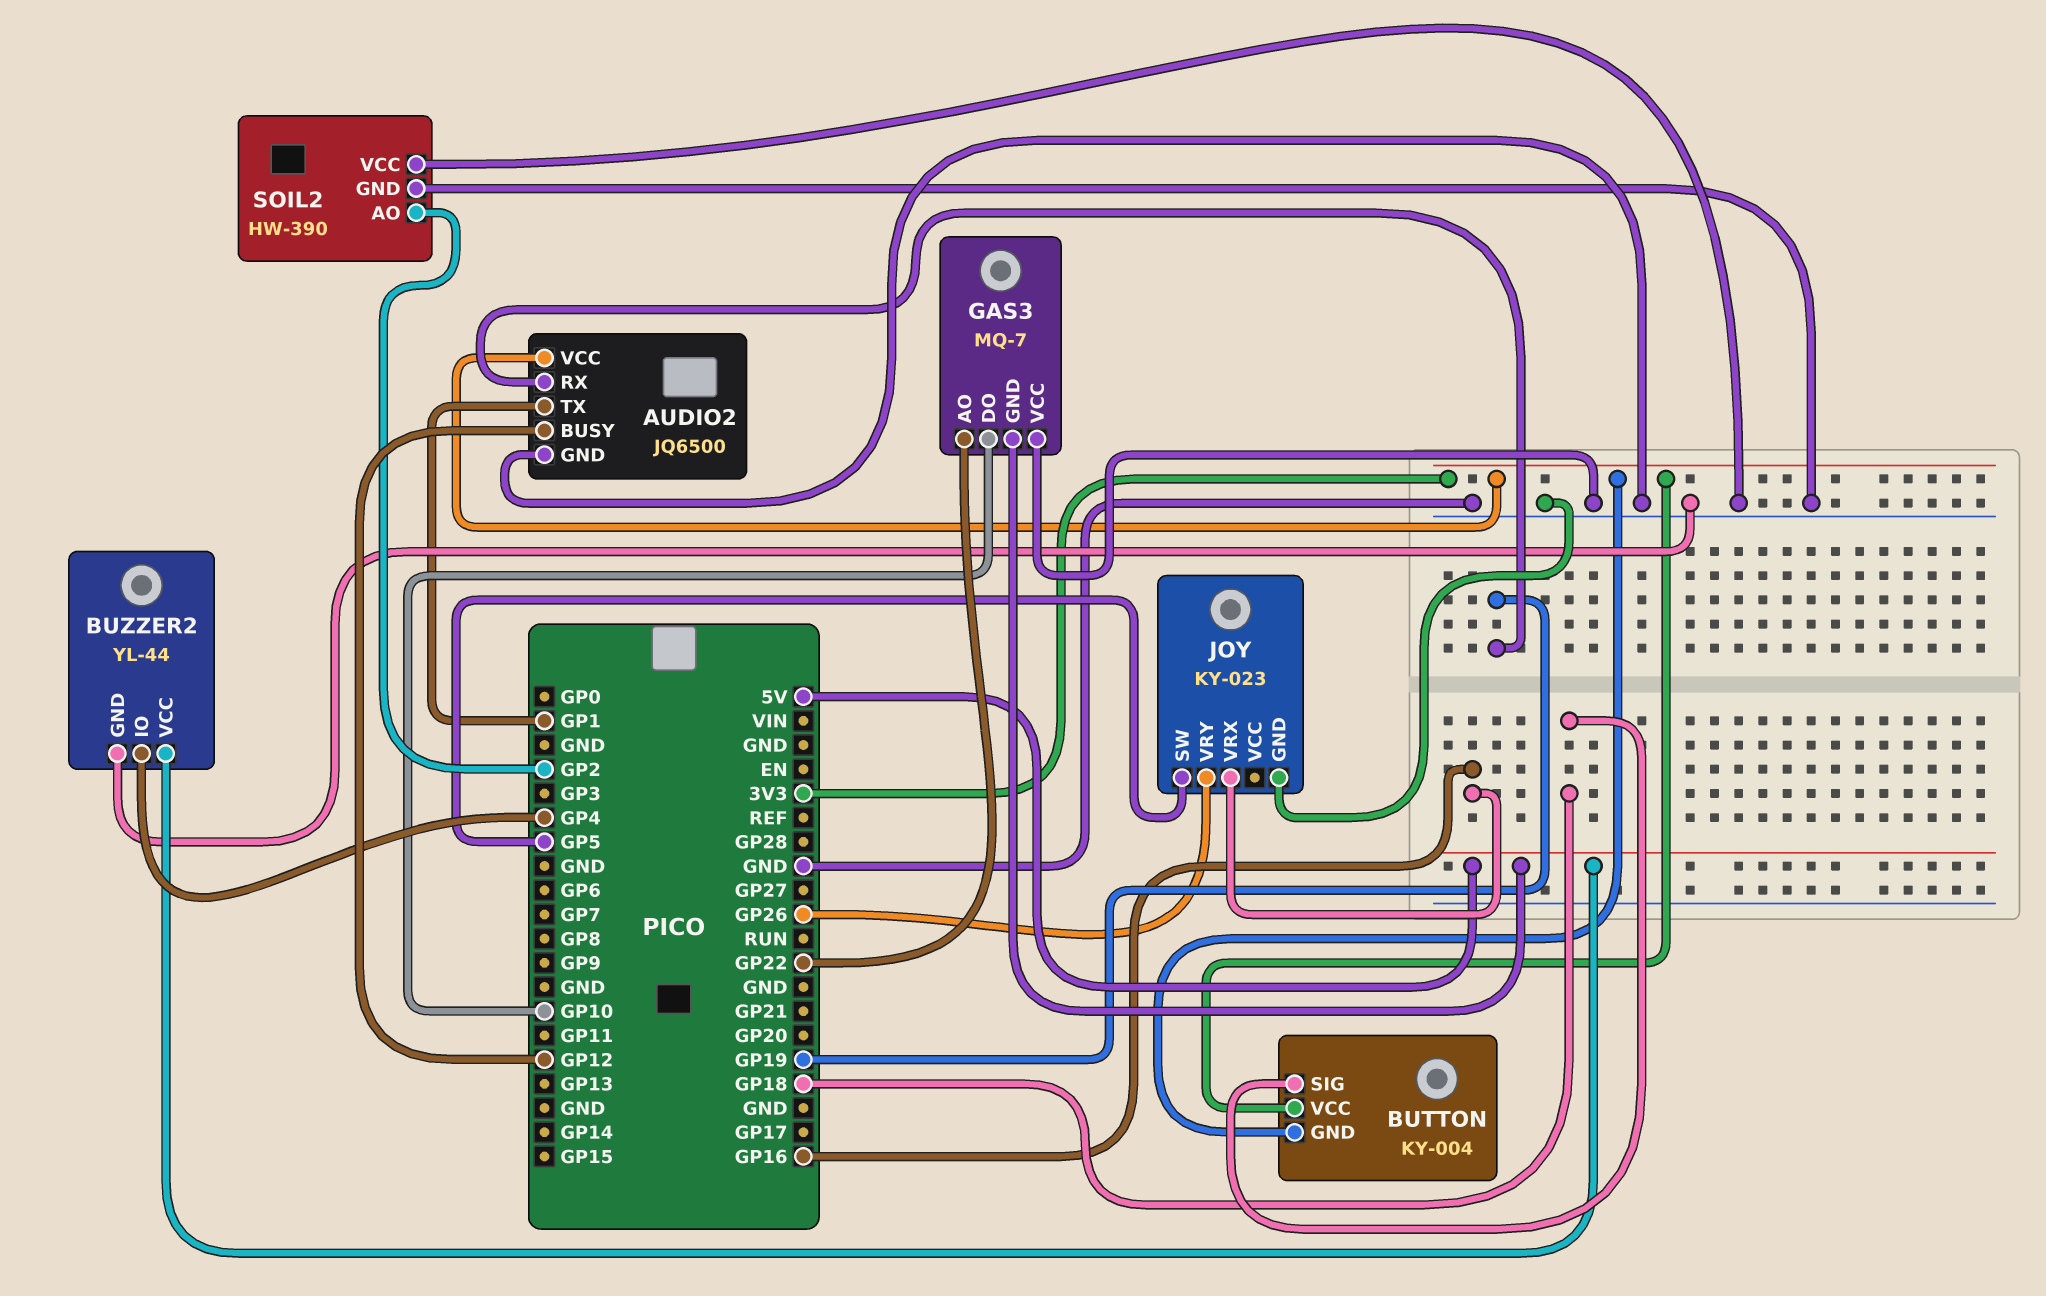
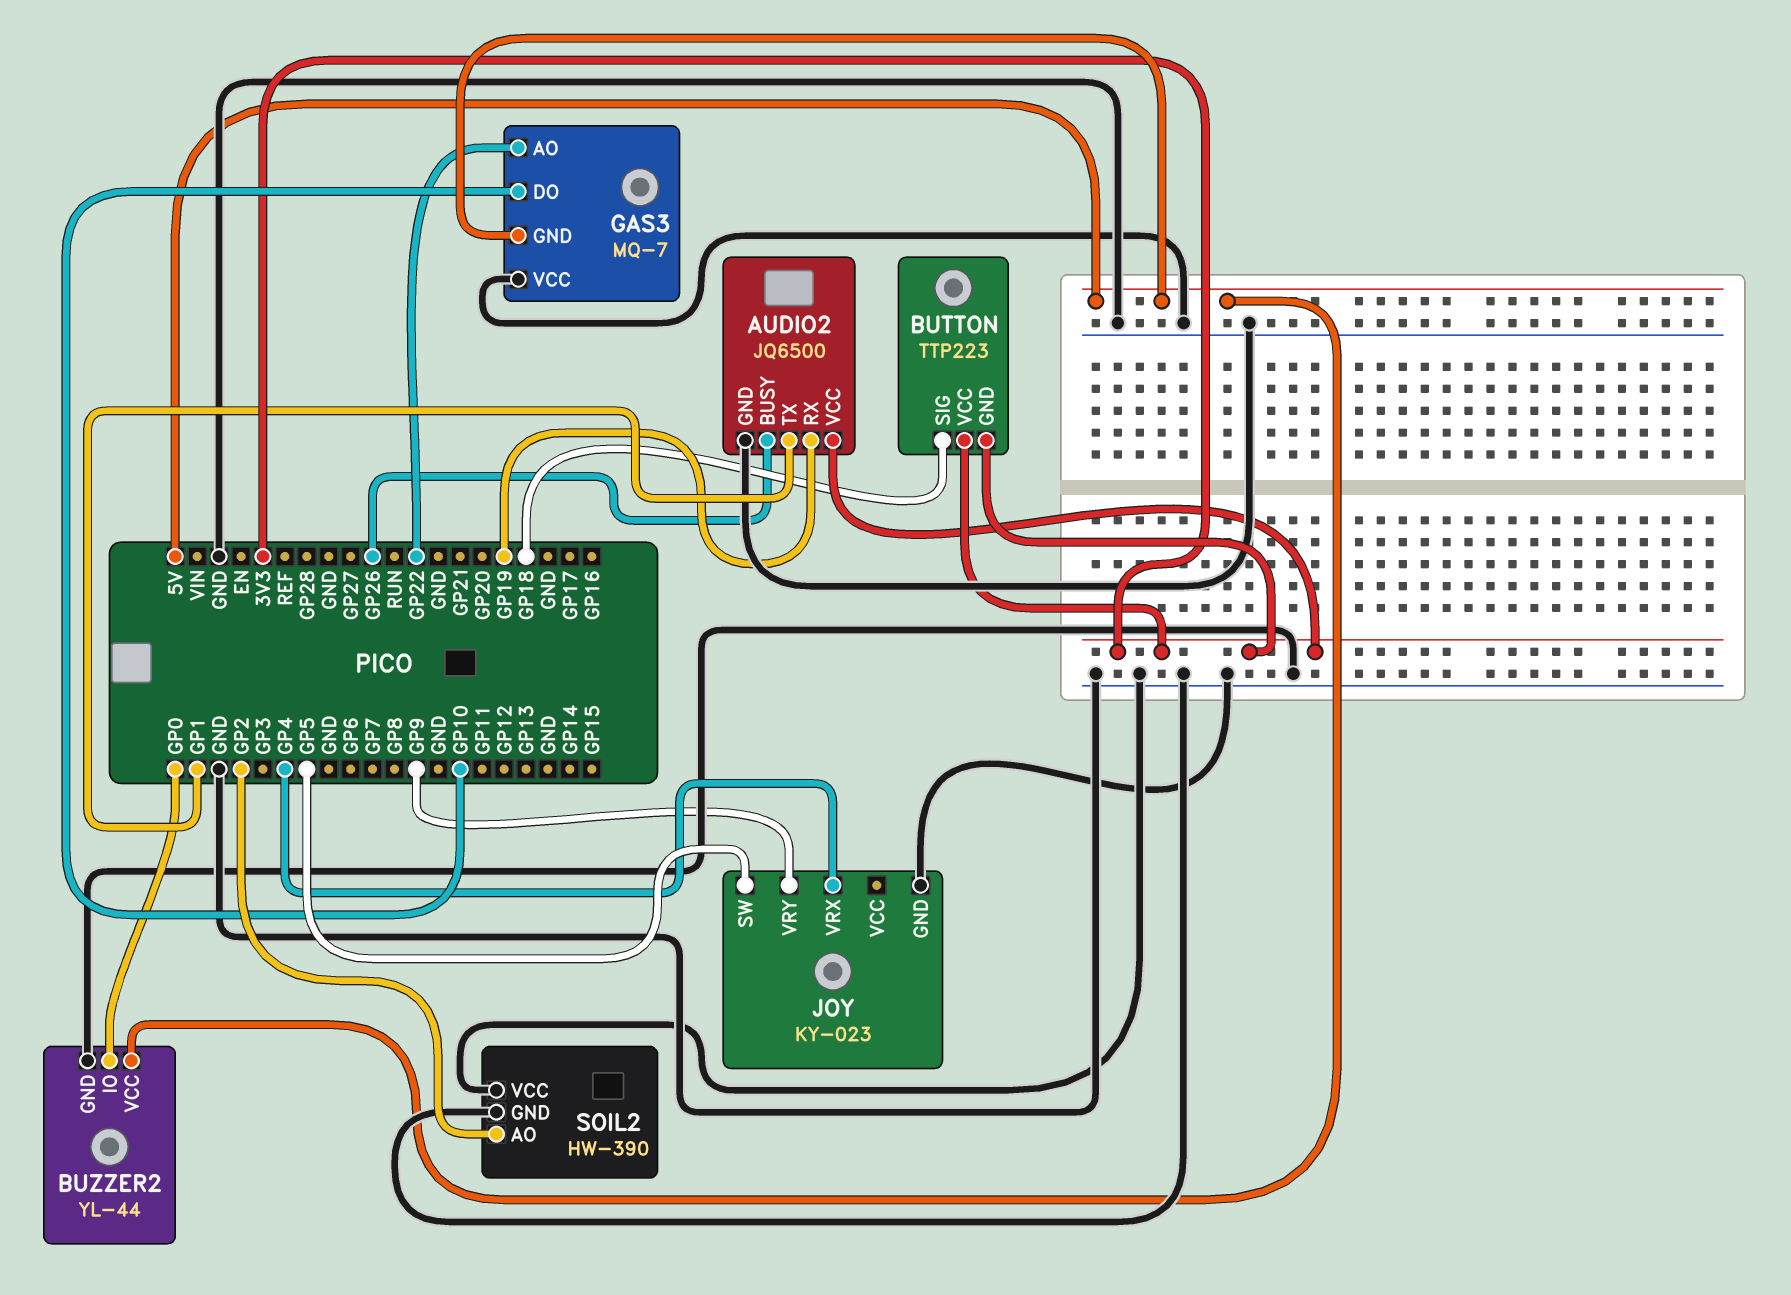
AUDIO2 pin BUSY: GP12 -> GP26
BUTTON: KY-004 -> TTP223
BUZZER2 pin IO: GP4 -> GP0
JOY pin VRX: GP16 -> GP4
JOY pin VRY: GP26 -> GP9

